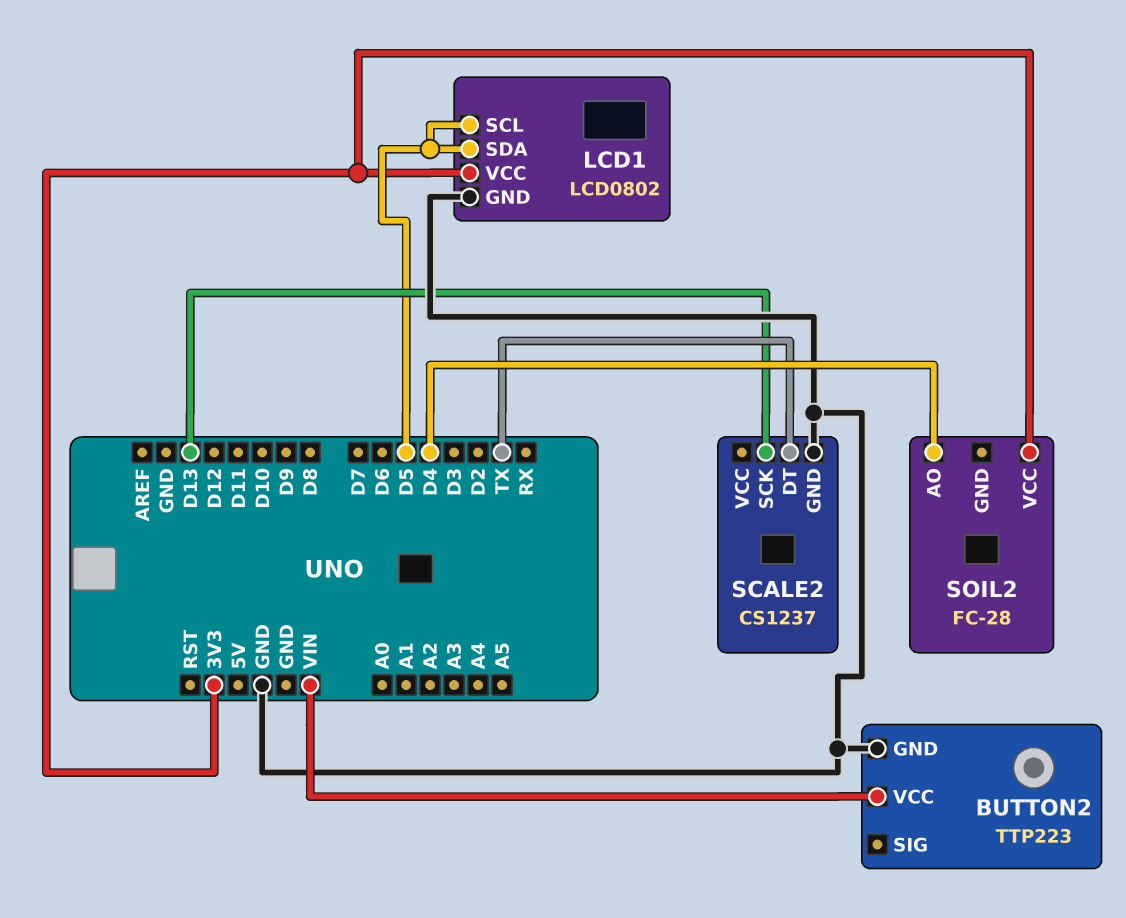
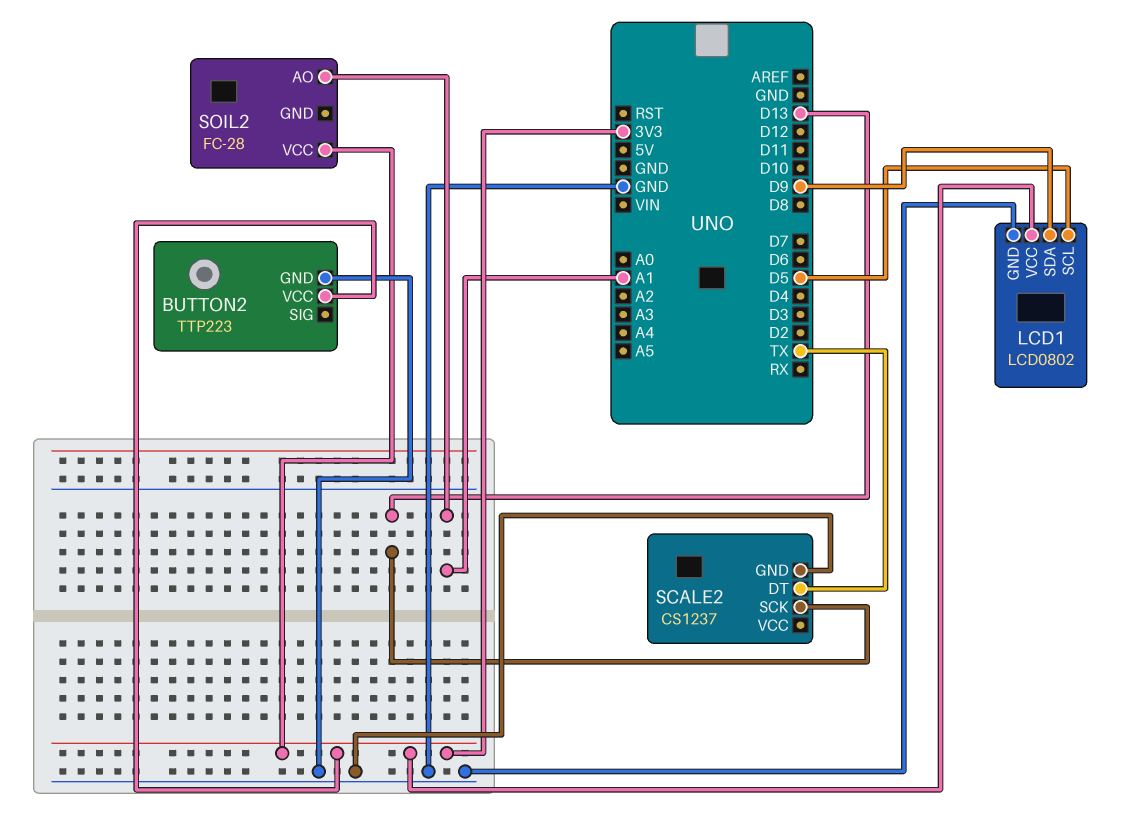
BUTTON2 pin VCC: VIN -> 3V3
LCD1 pin SDA: D5 -> D9
SOIL2 pin AO: D4 -> A1

